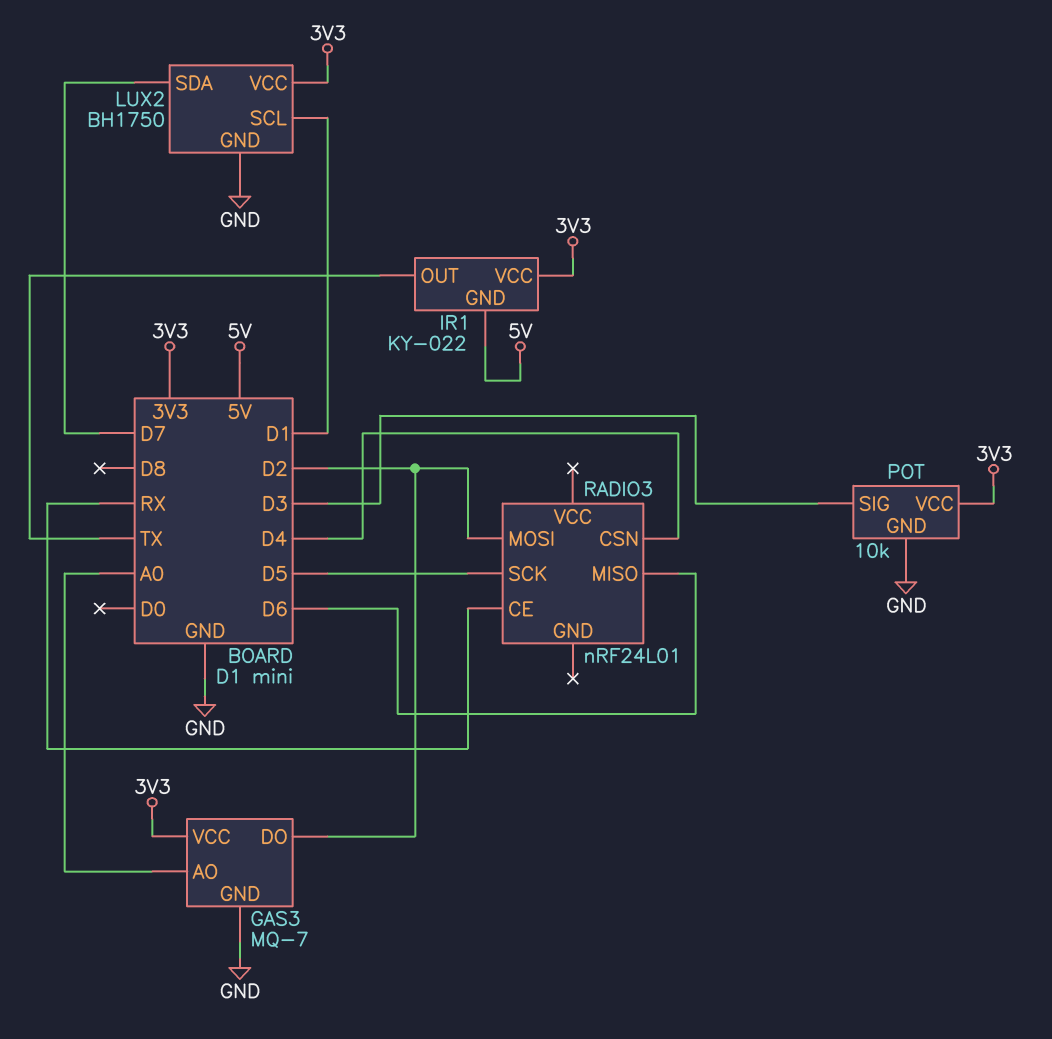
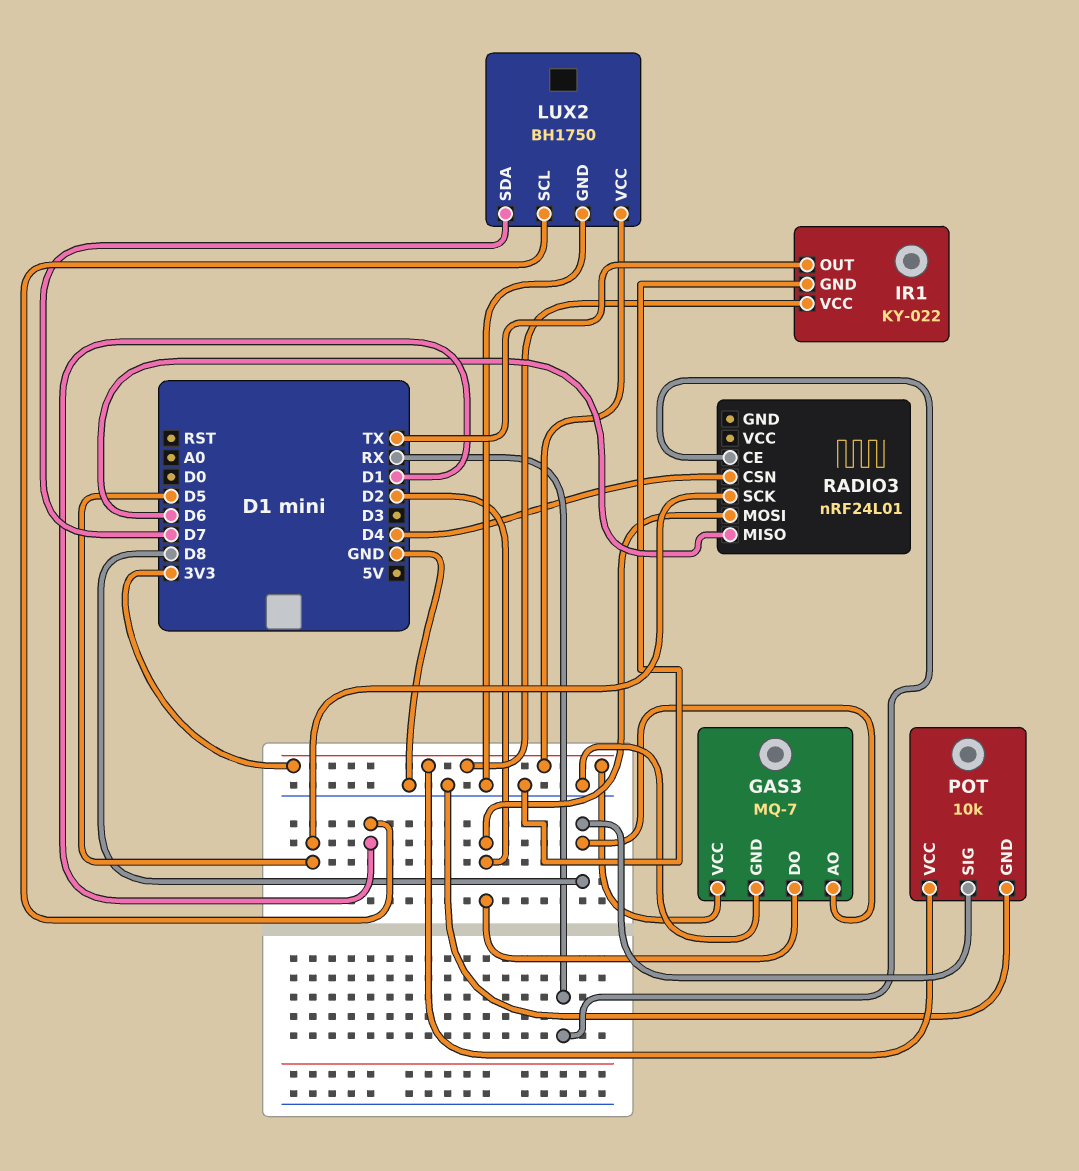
GAS3 pin AO: A0 -> D8
IR1 pin GND: 5V -> GND
POT pin SIG: D3 -> D8

